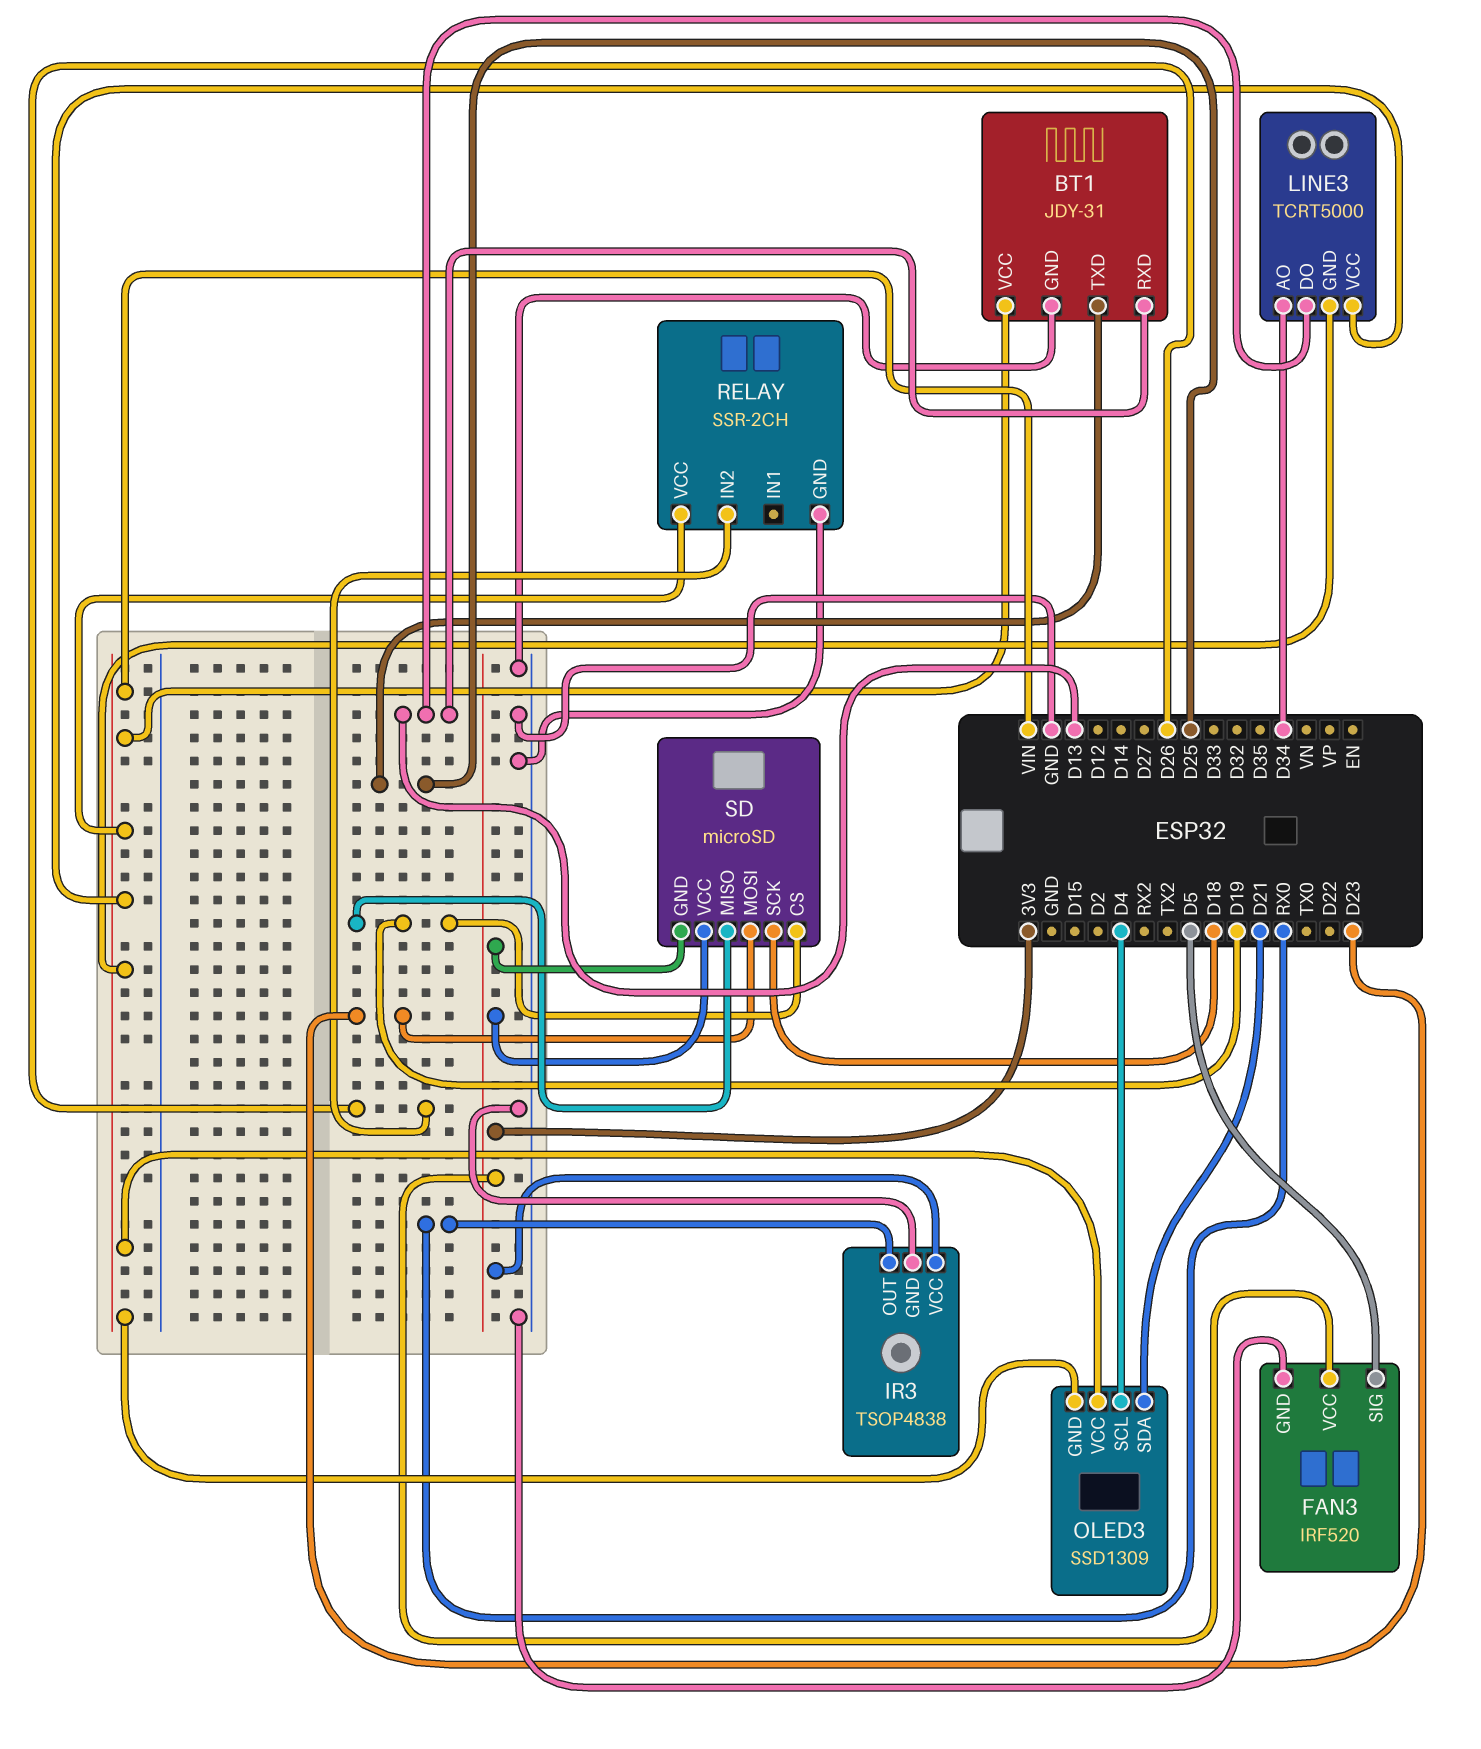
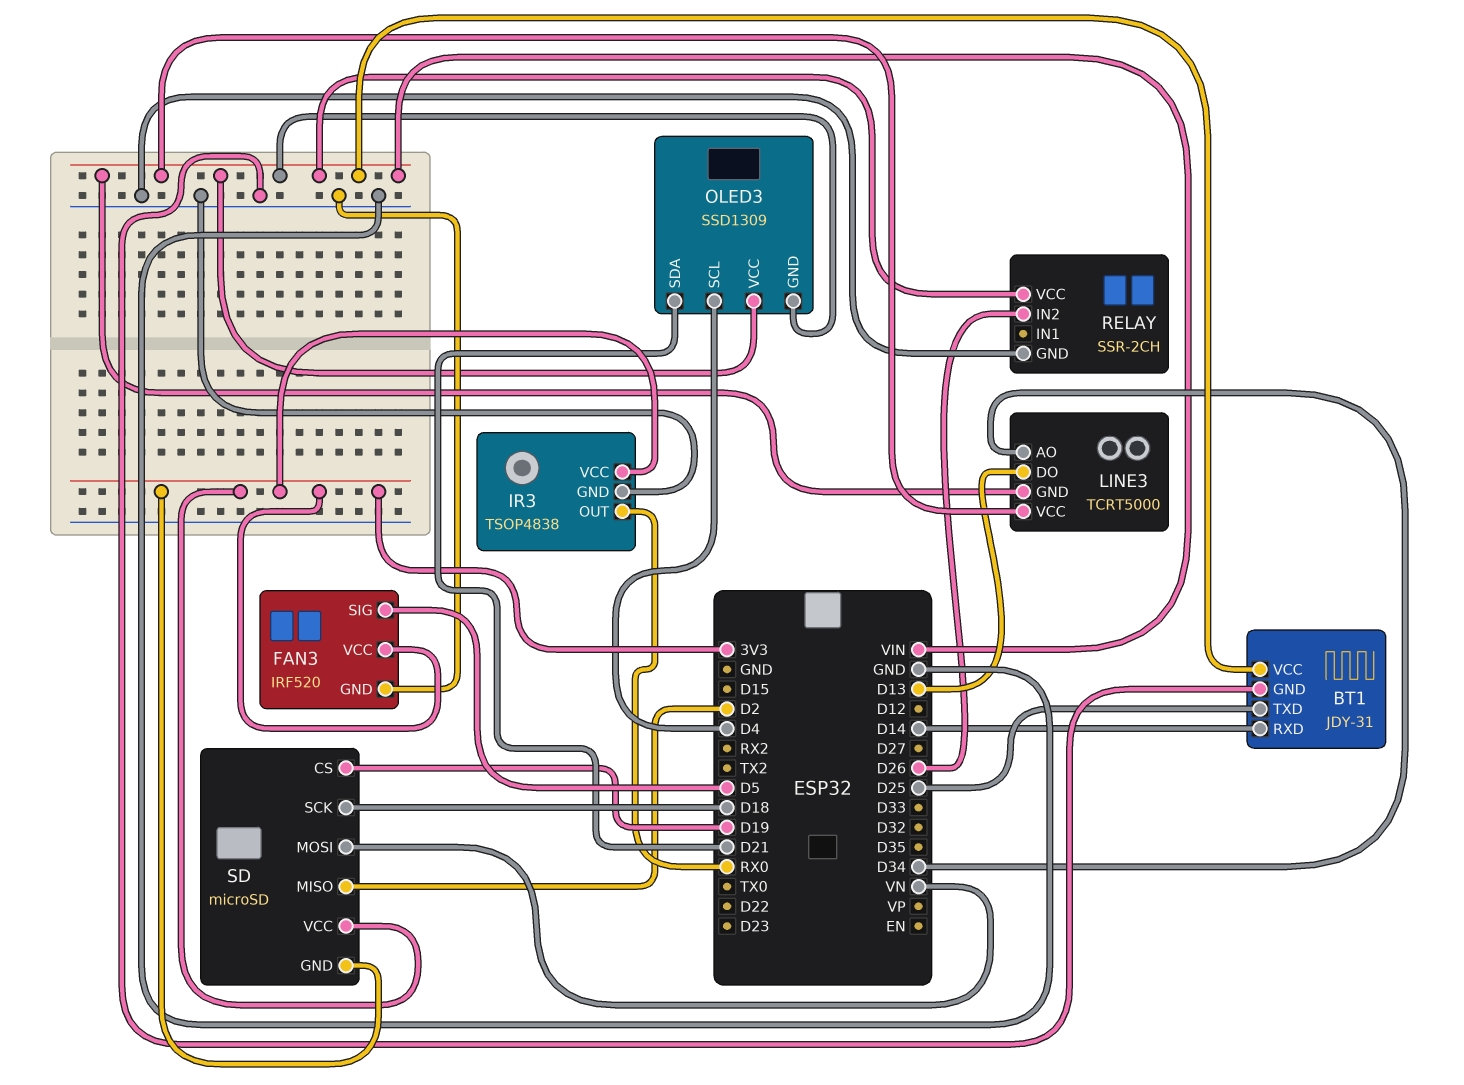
BT1 pin RXD: D13 -> D14
SD pin MISO: D19 -> D2
SD pin MOSI: D23 -> VN

